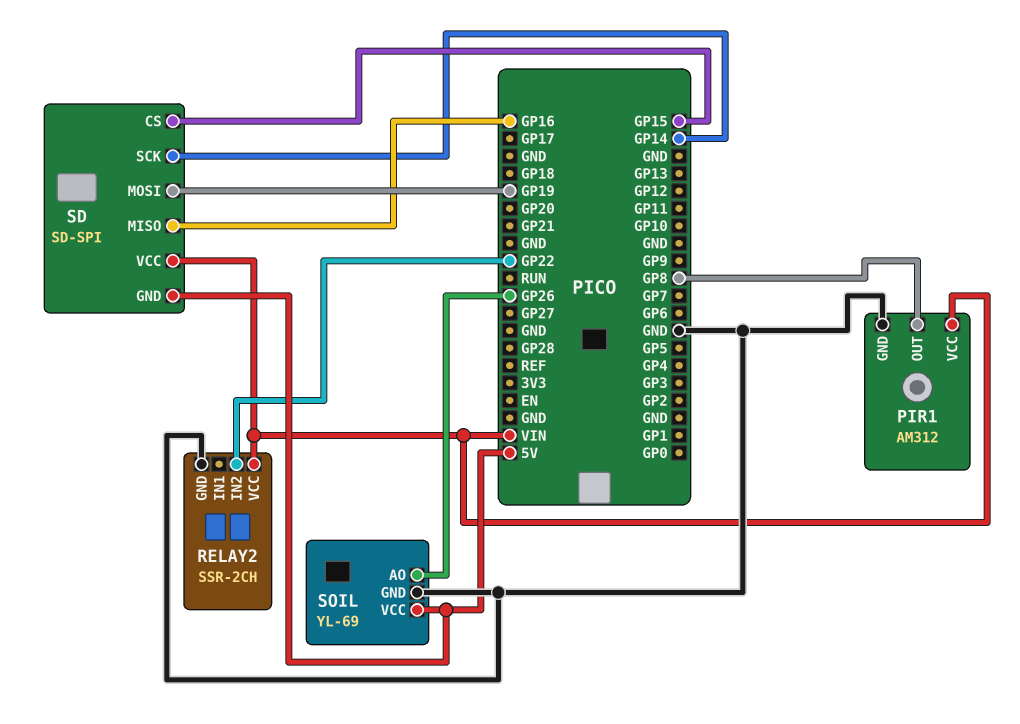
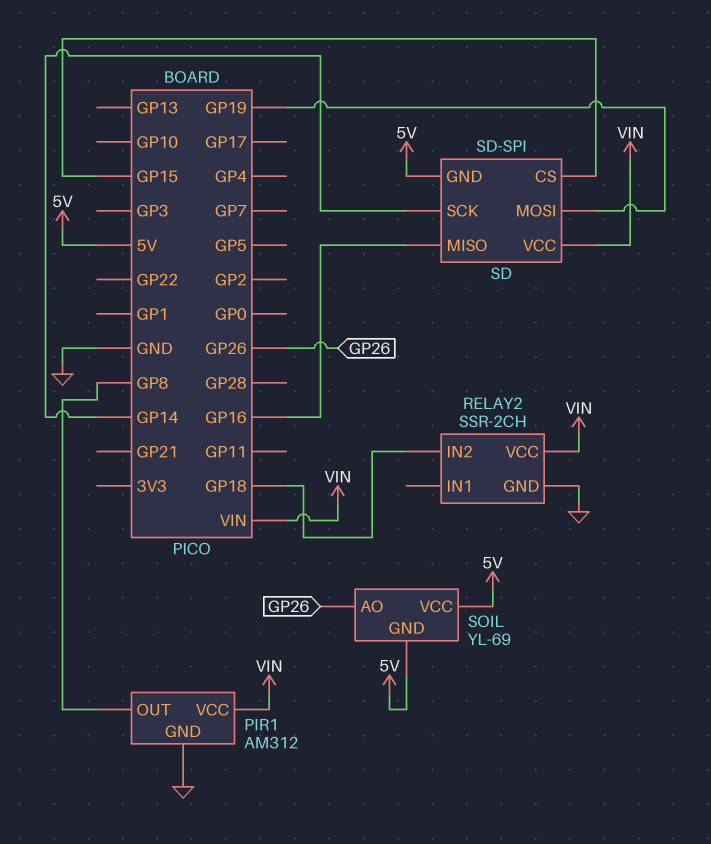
RELAY2 pin IN2: GP22 -> GP18
SOIL pin GND: GND -> 5V

